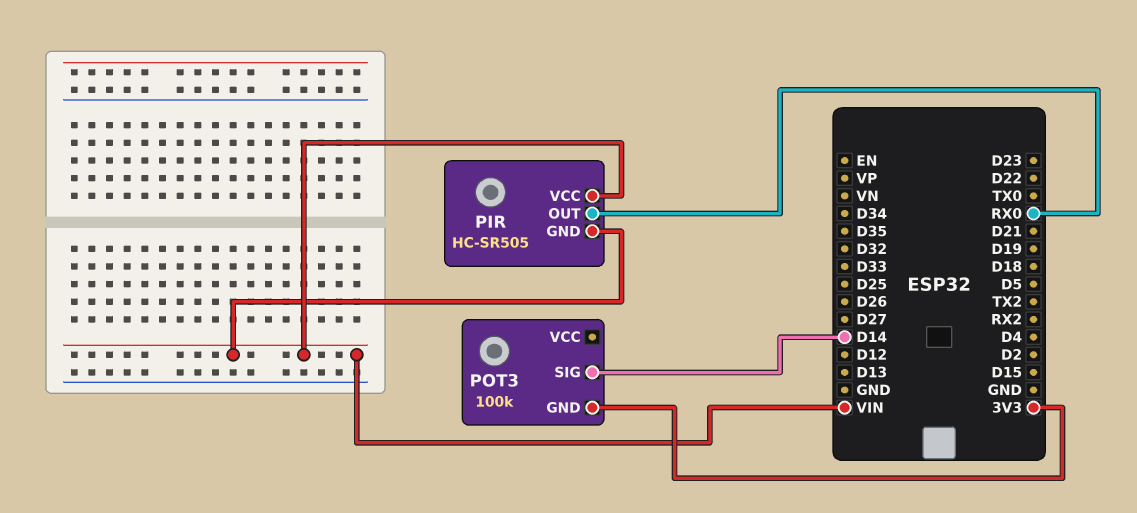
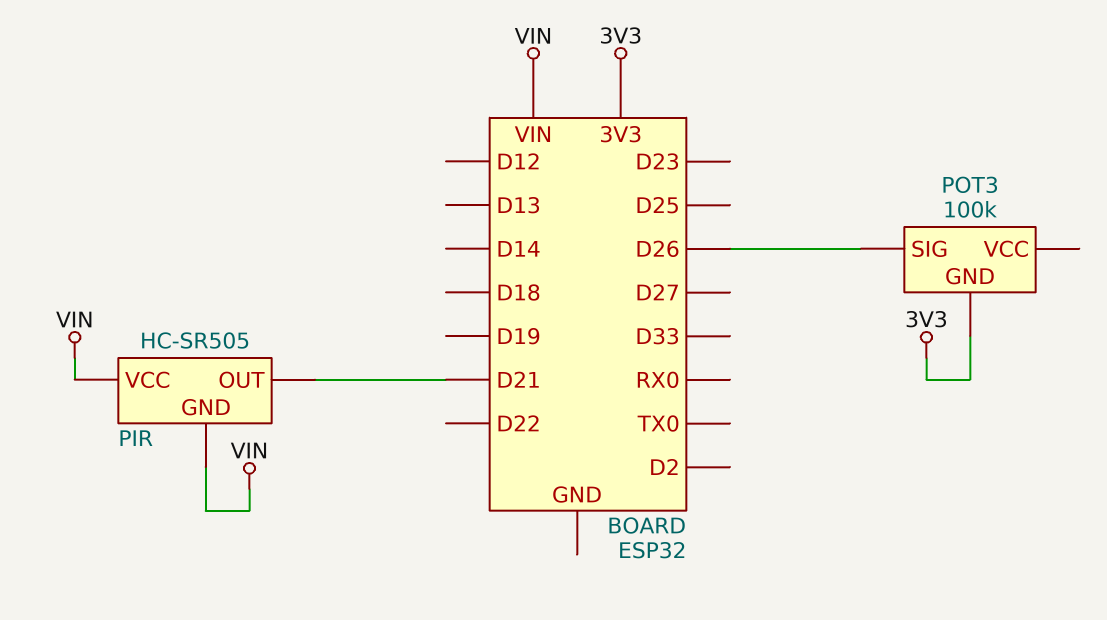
PIR pin OUT: RX0 -> D21
POT3 pin SIG: D14 -> D26

